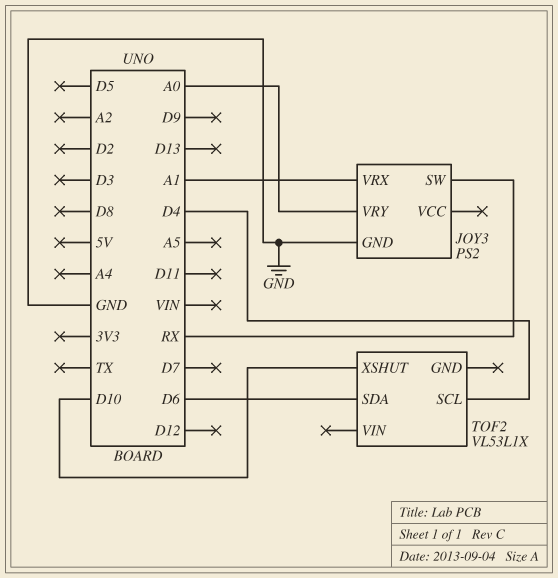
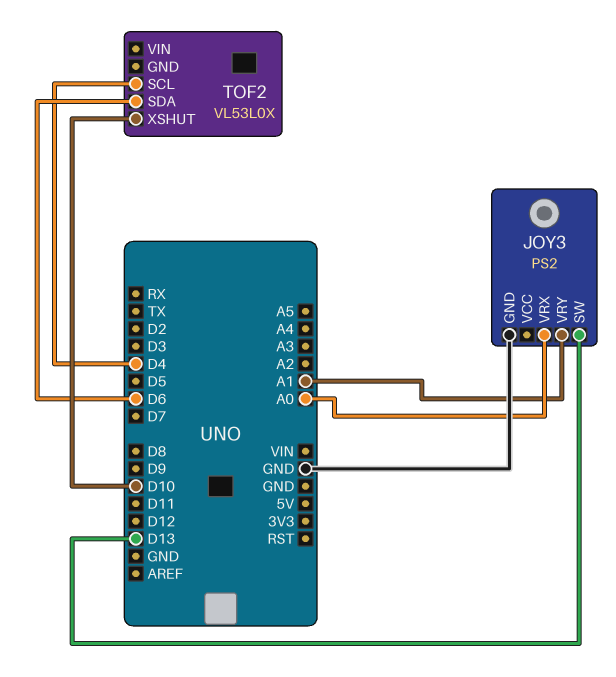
JOY3 pin SW: RX -> D13
JOY3 pin VRX: A1 -> A0
JOY3 pin VRY: A0 -> A1
TOF2: VL53L1X -> VL53L0X

